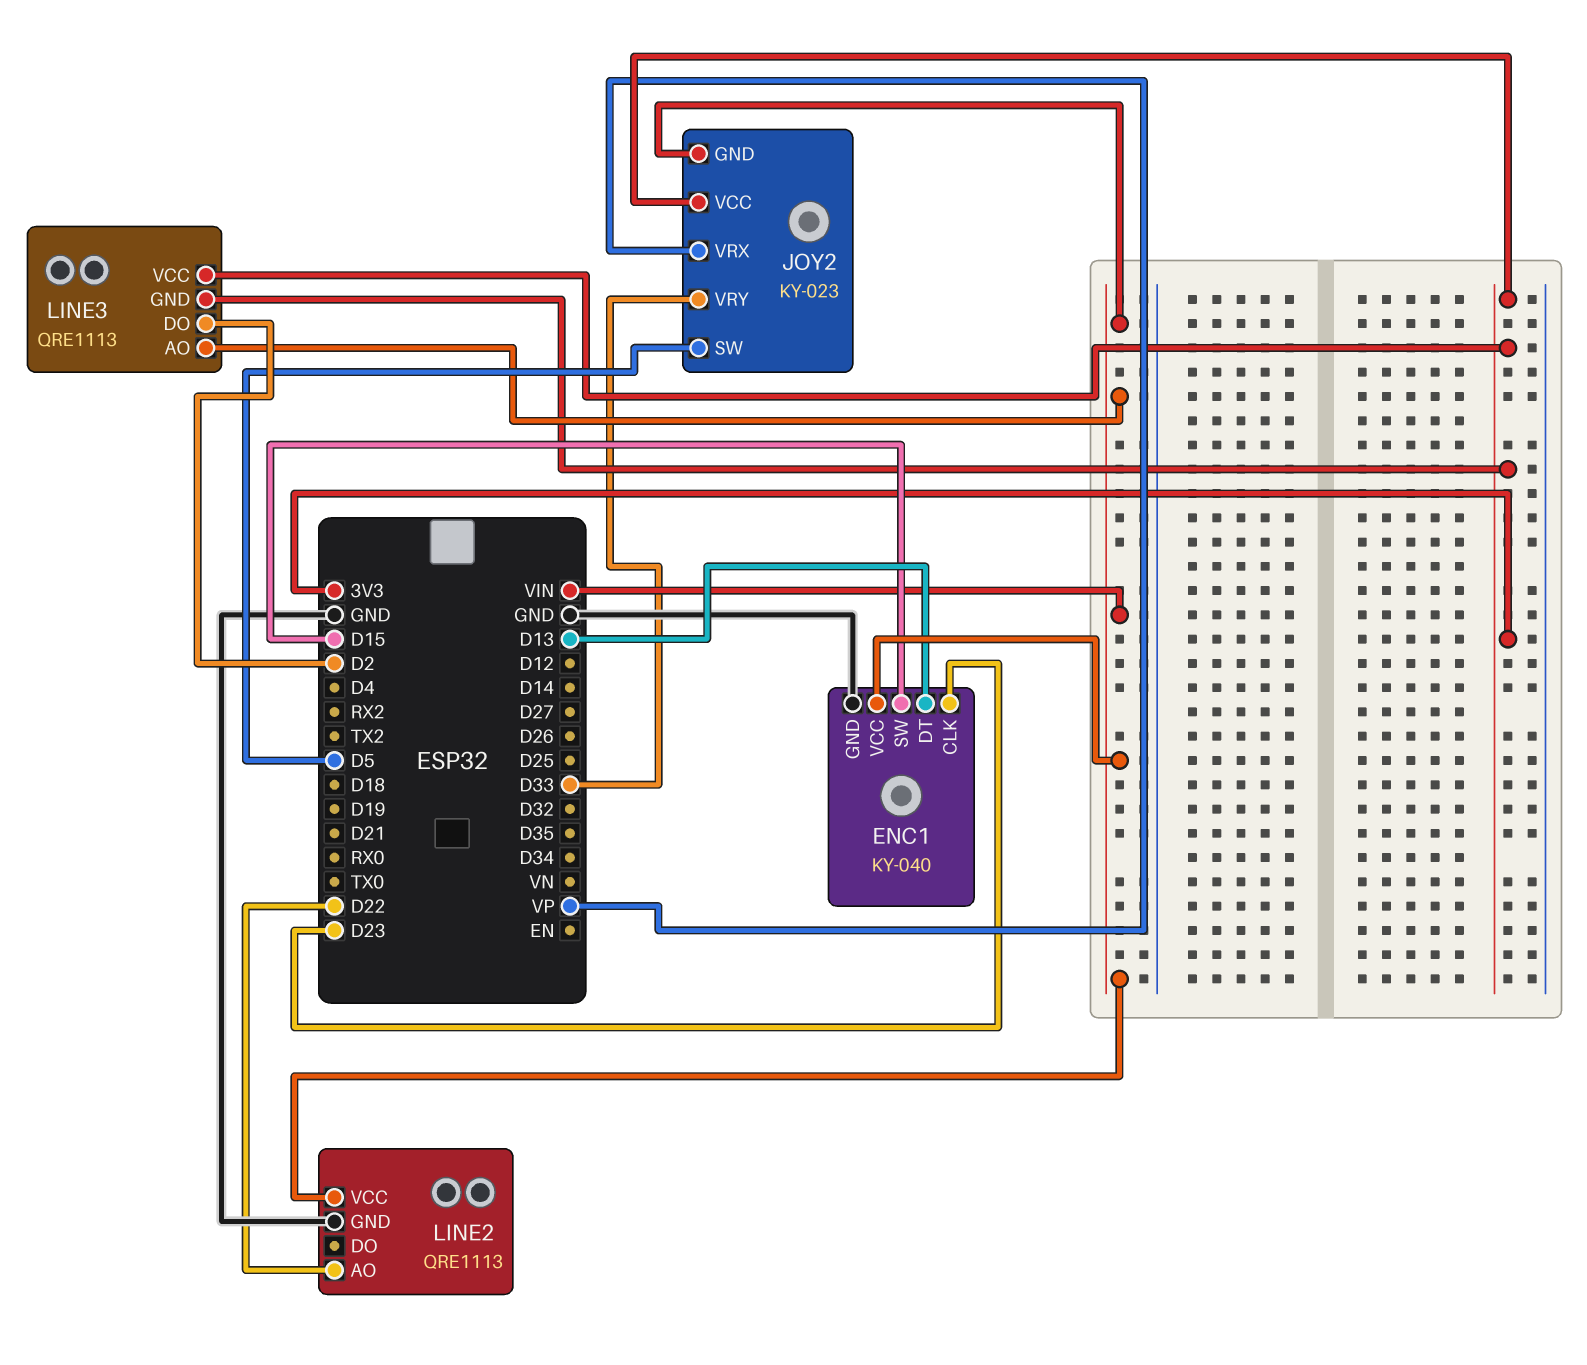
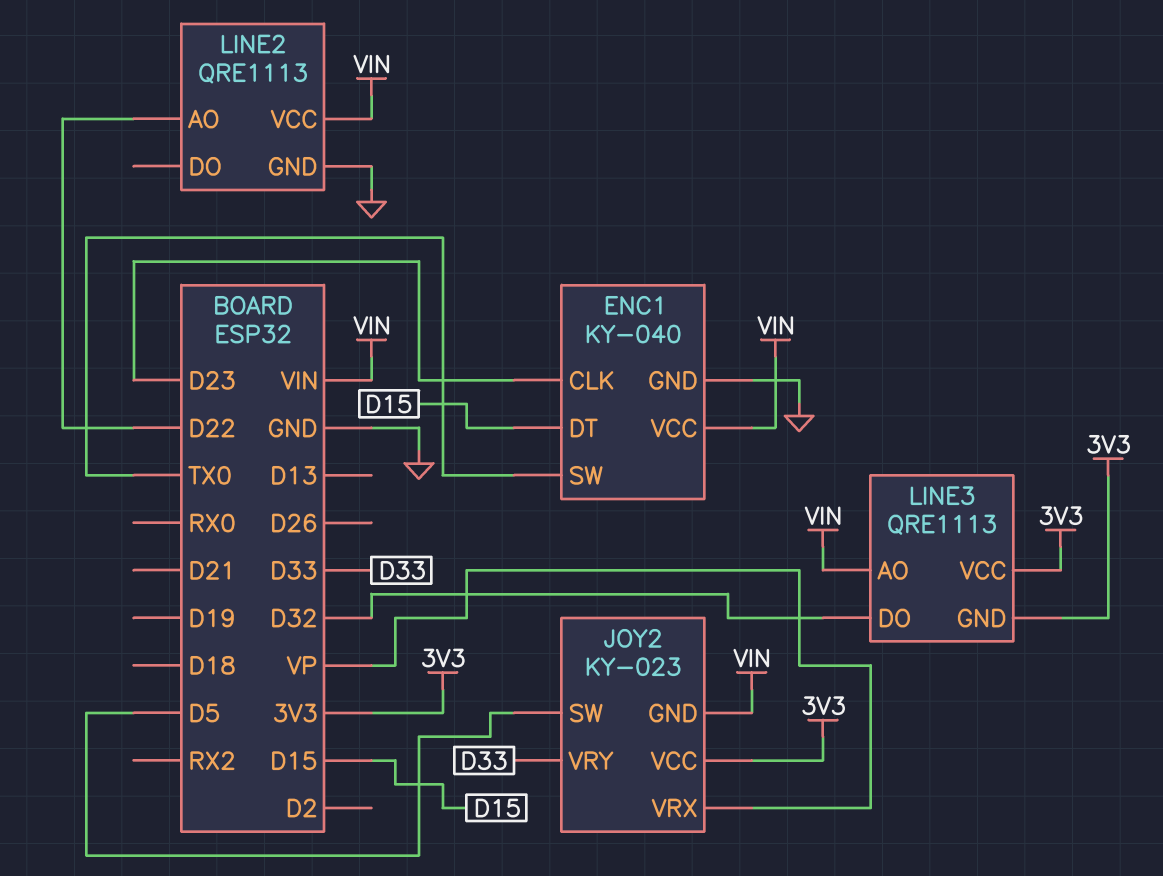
ENC1 pin DT: D13 -> D15
ENC1 pin SW: D15 -> TX0
LINE3 pin DO: D2 -> D32

